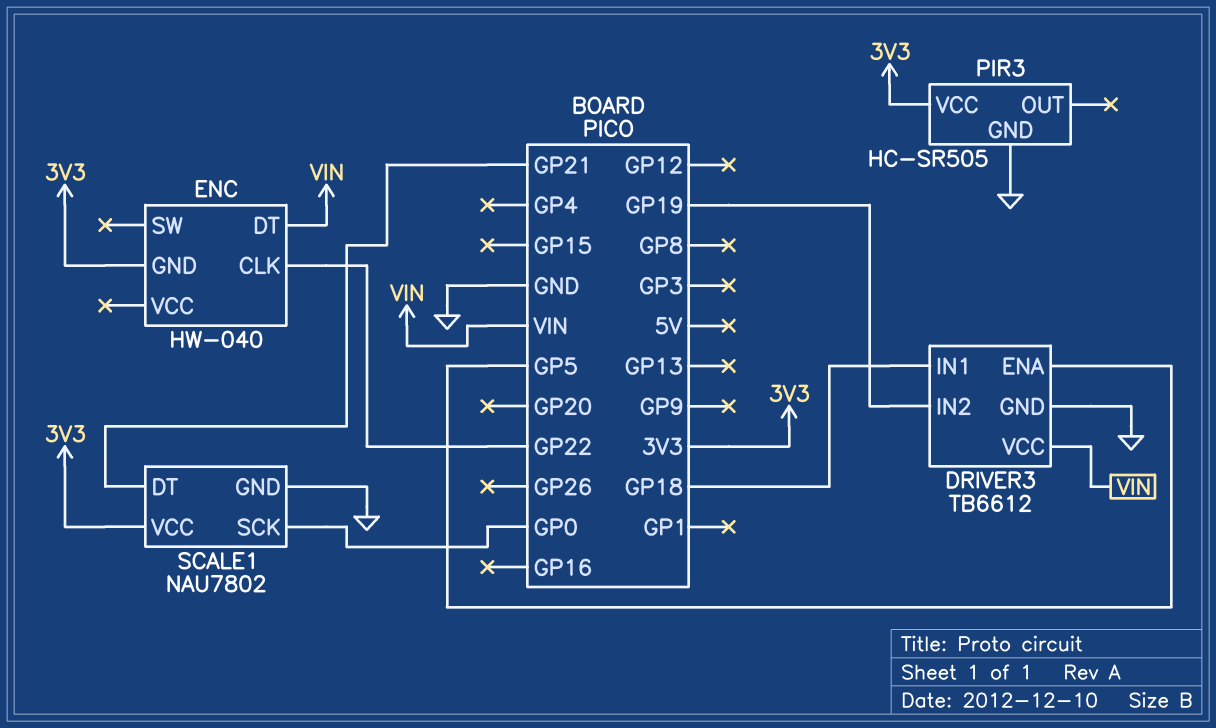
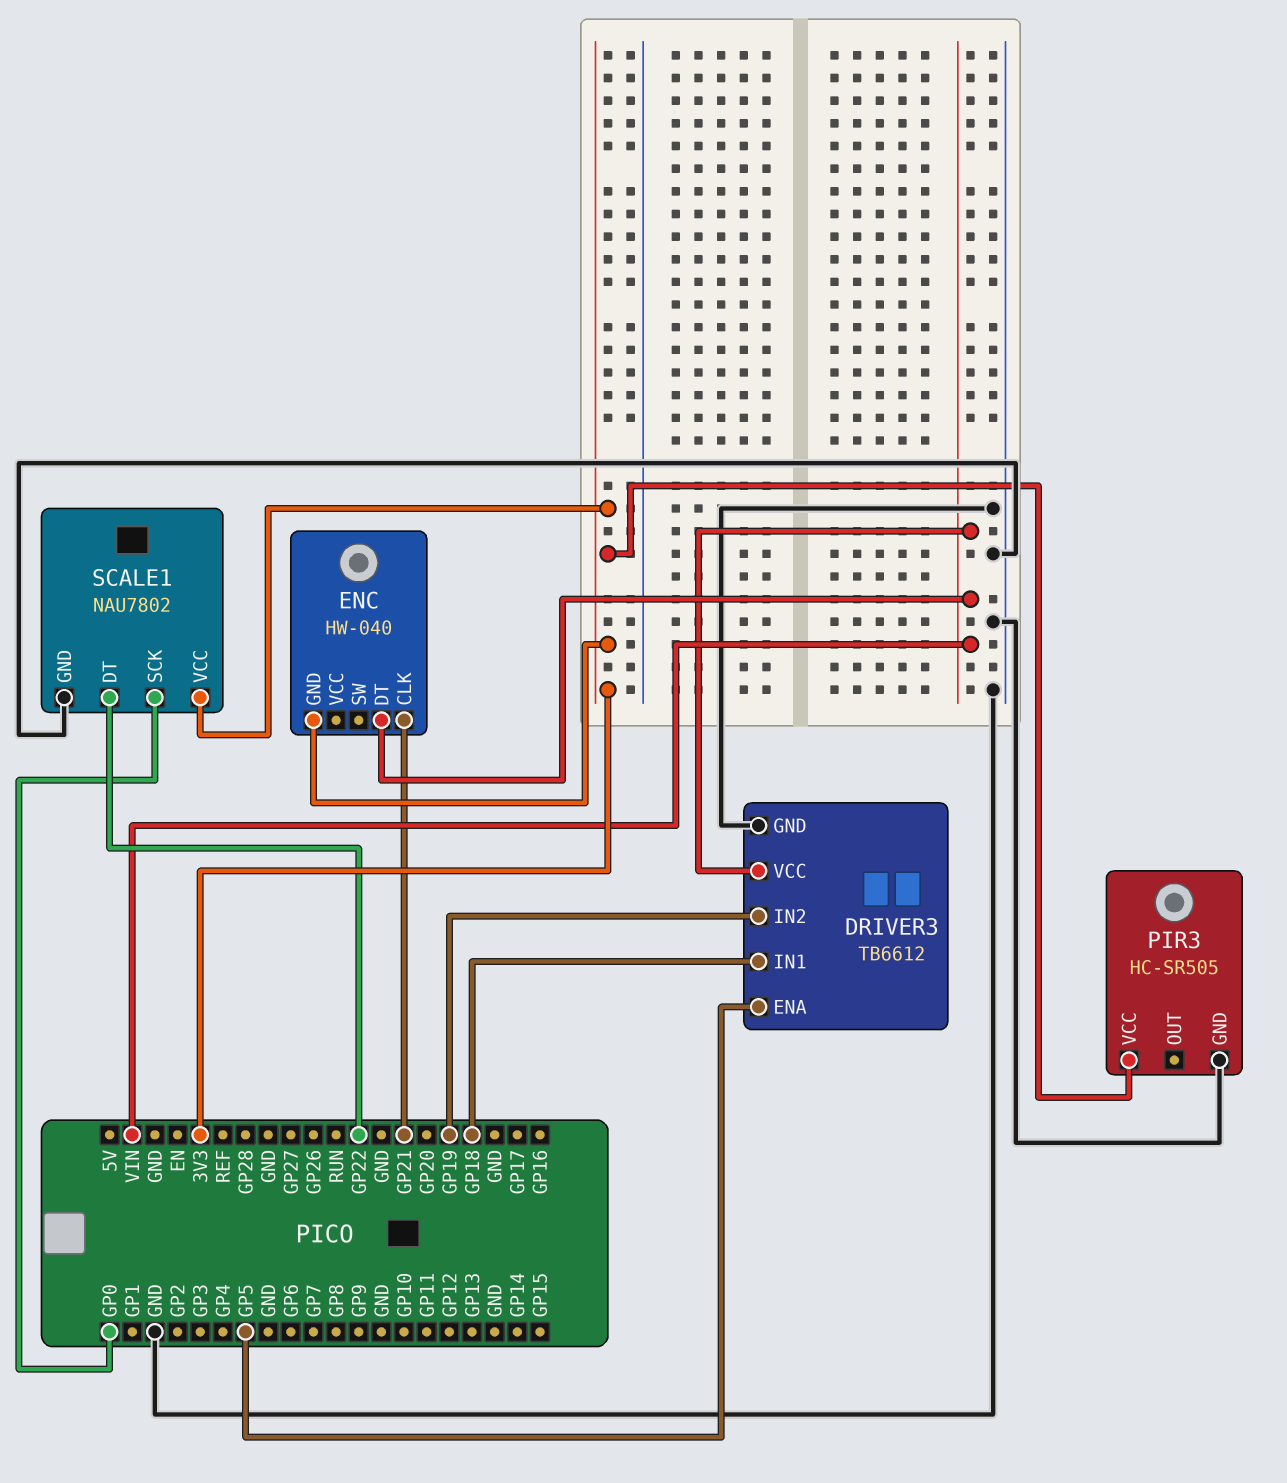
ENC pin CLK: GP22 -> GP21
SCALE1 pin DT: GP21 -> GP22

